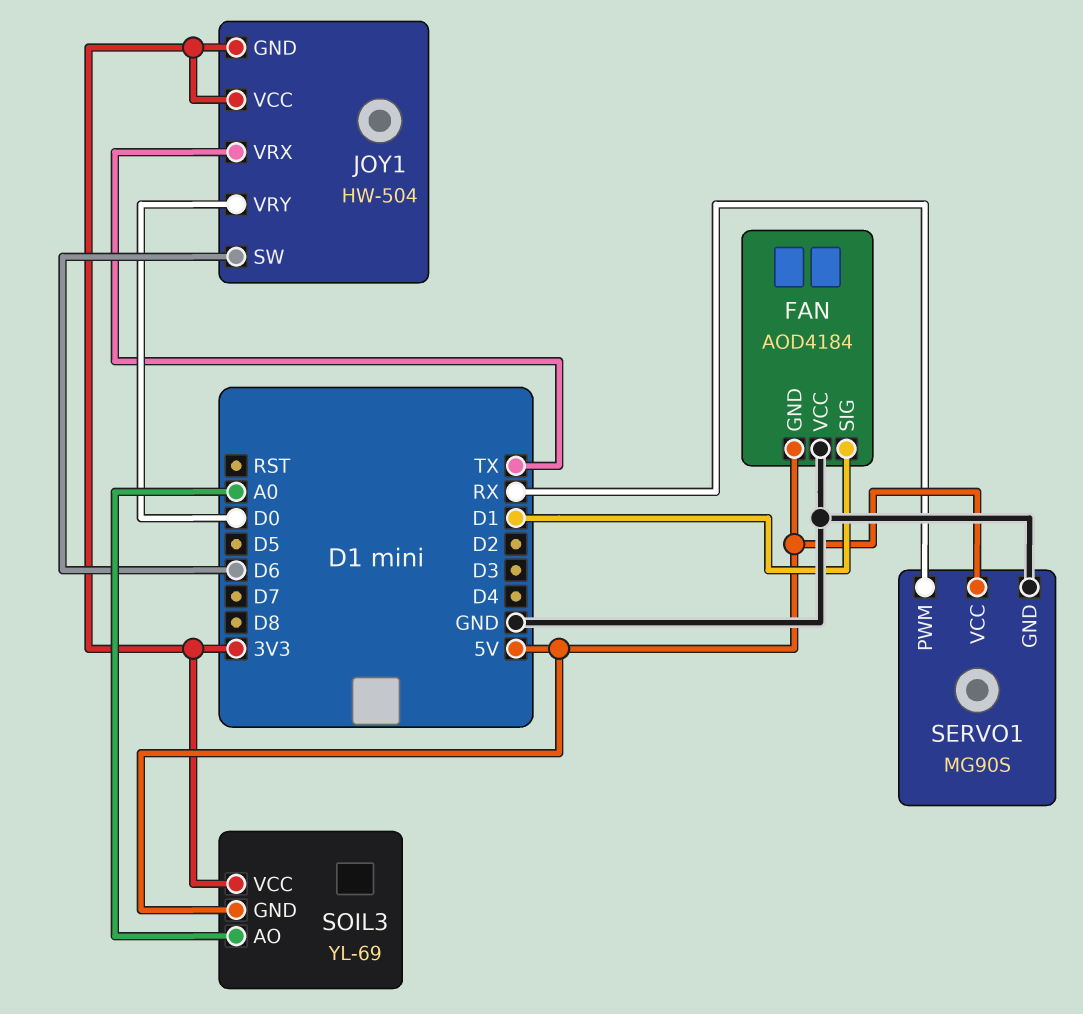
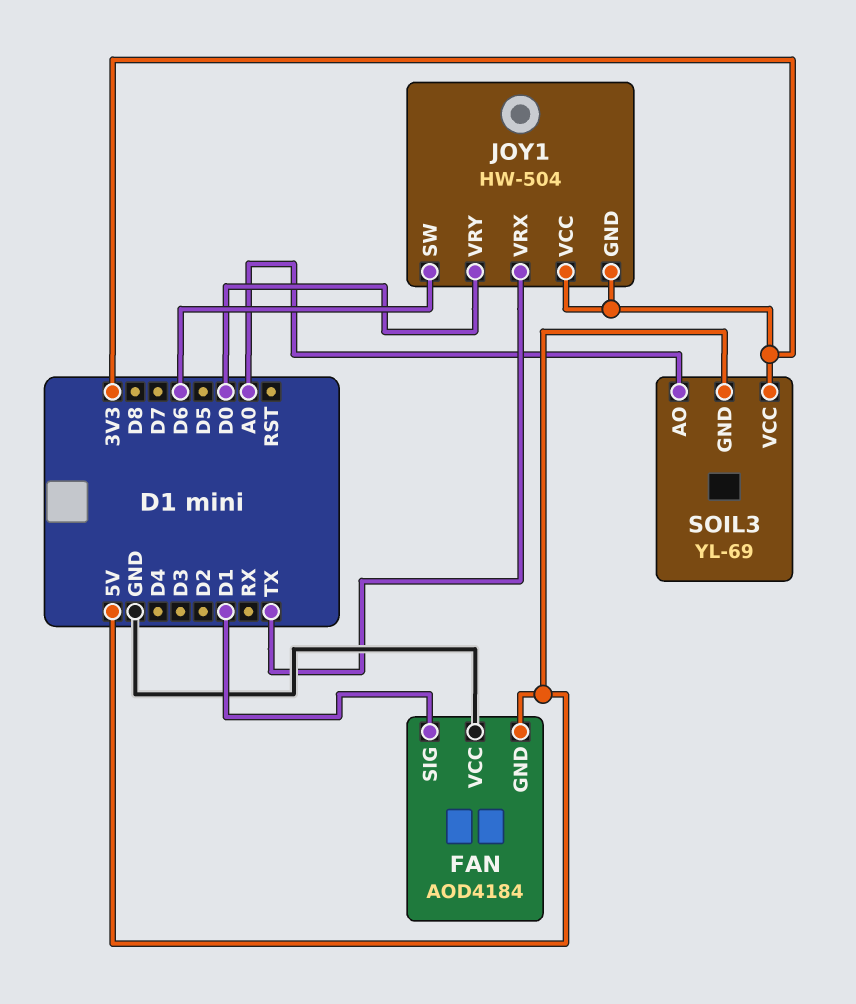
SERVO1: MG90S -> none
SERVO1 pin GND: GND -> none
SERVO1 pin PWM: RX -> none
SERVO1 pin VCC: 5V -> none

